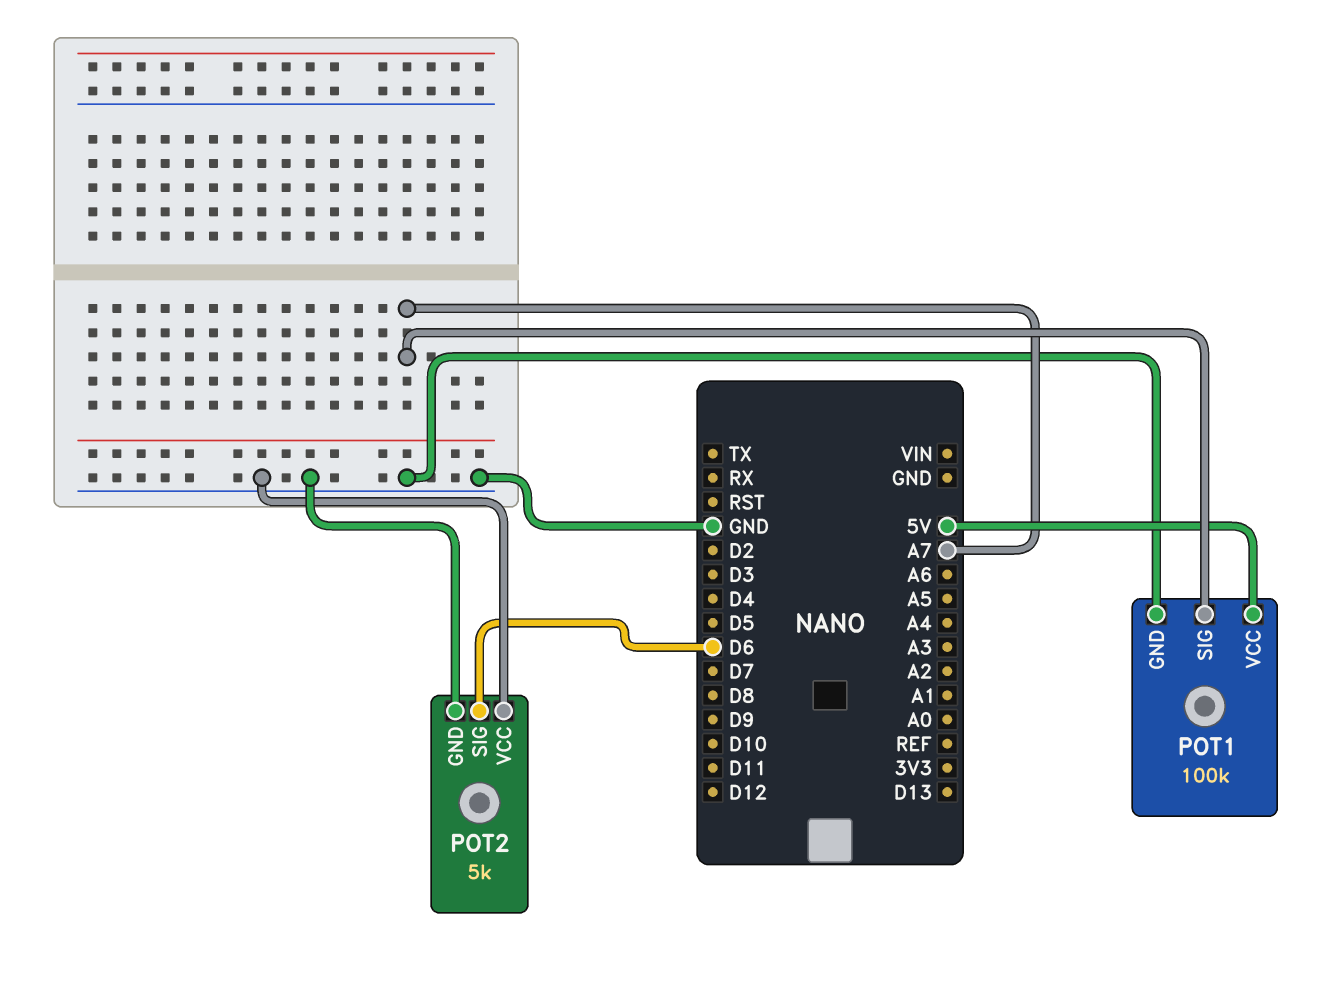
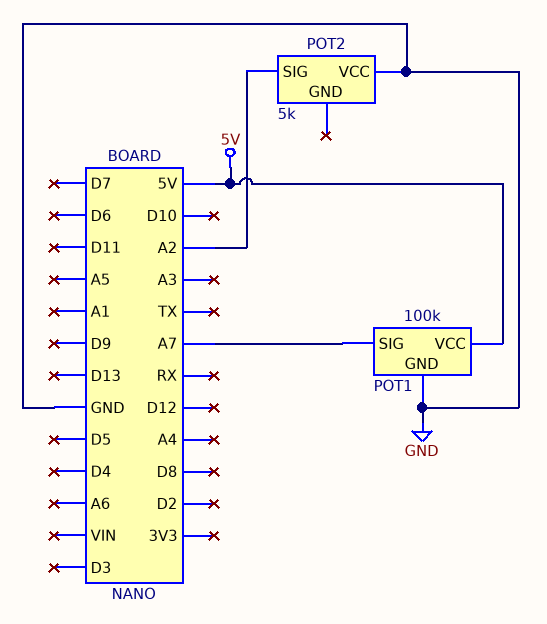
POT2 pin GND: GND -> none
POT2 pin SIG: D6 -> A2

